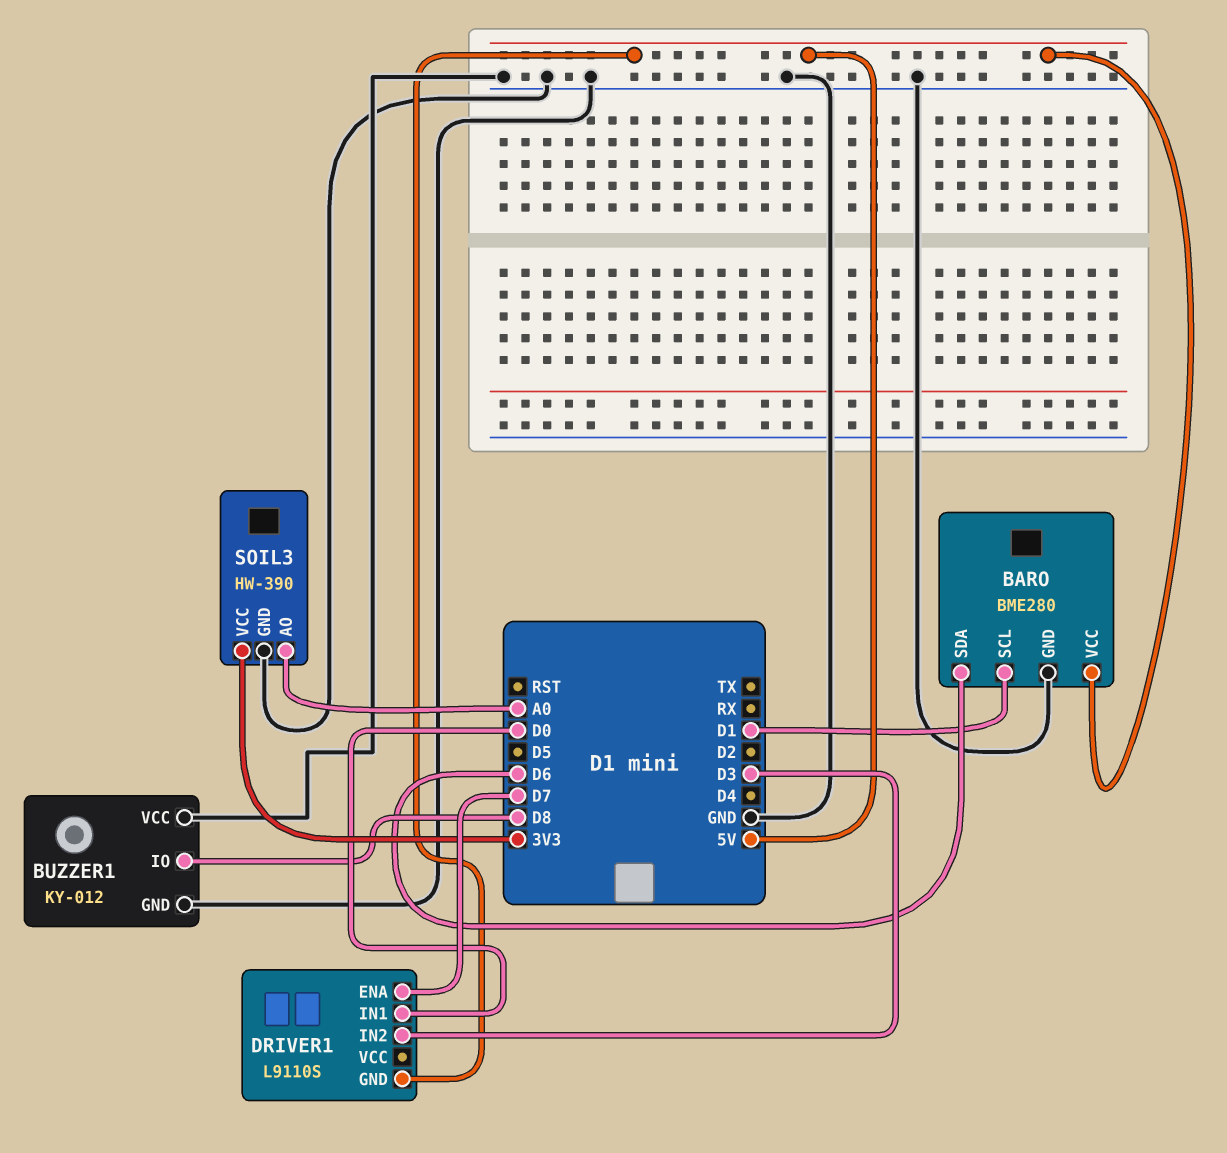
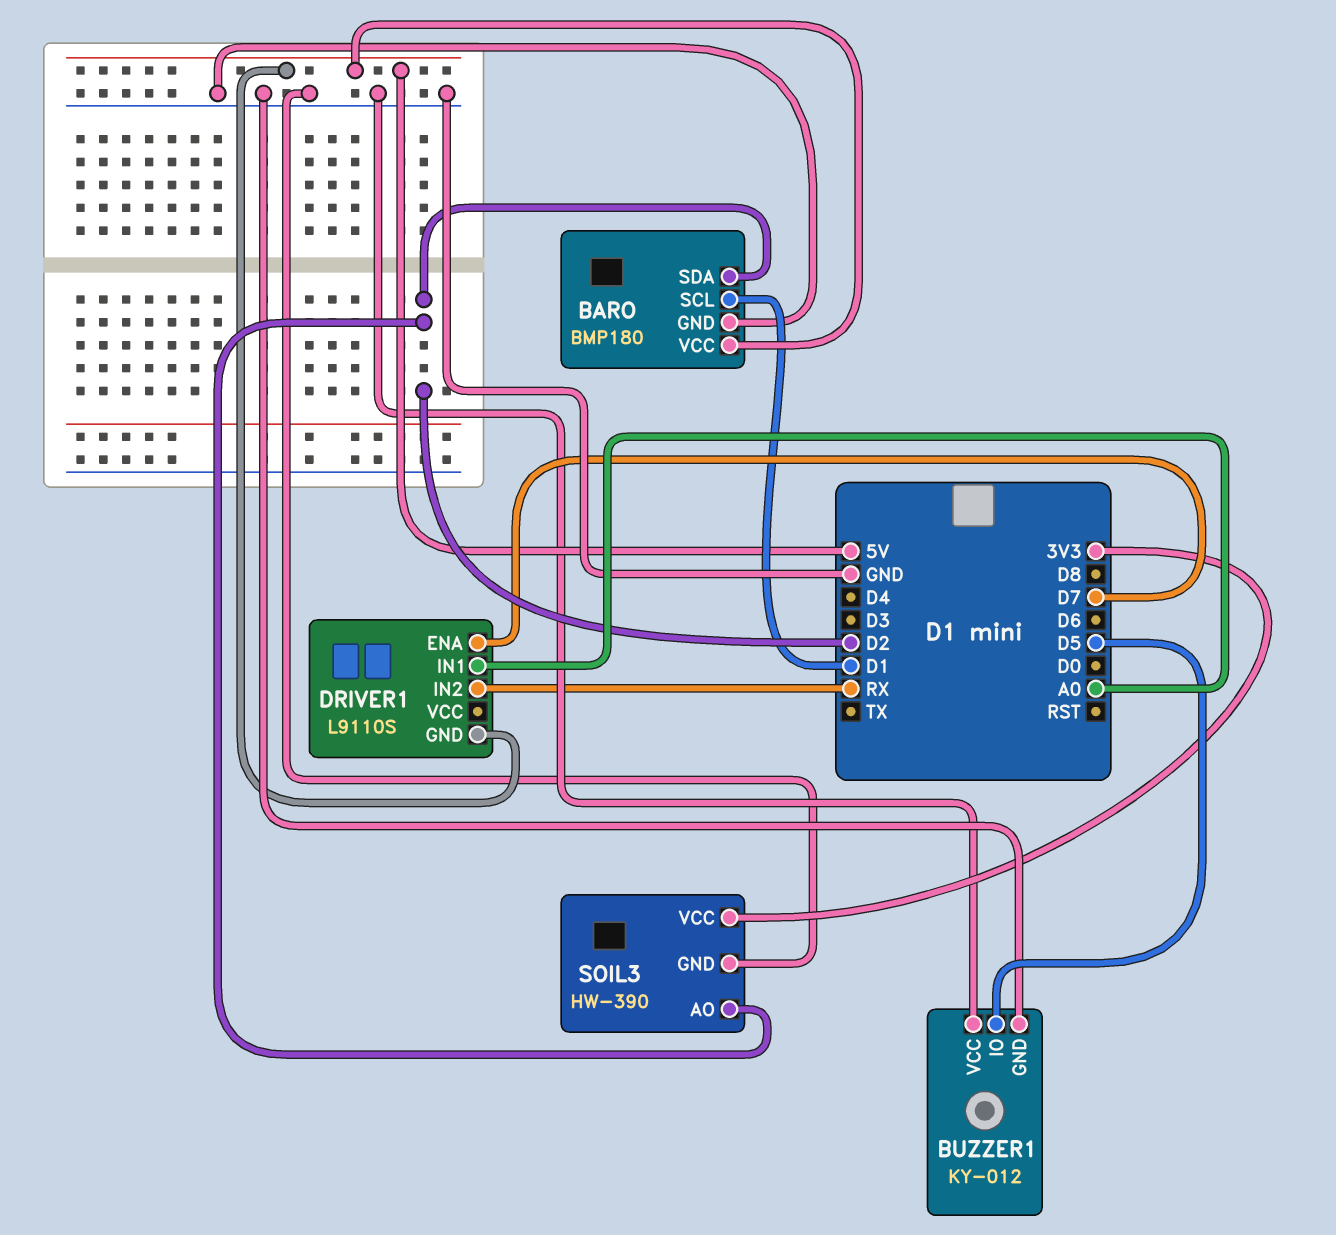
BARO: BME280 -> BMP180
BARO pin SDA: D6 -> D2
BUZZER1 pin IO: D8 -> D5
DRIVER1 pin IN1: D0 -> A0
DRIVER1 pin IN2: D3 -> RX
SOIL3 pin AO: A0 -> D2

